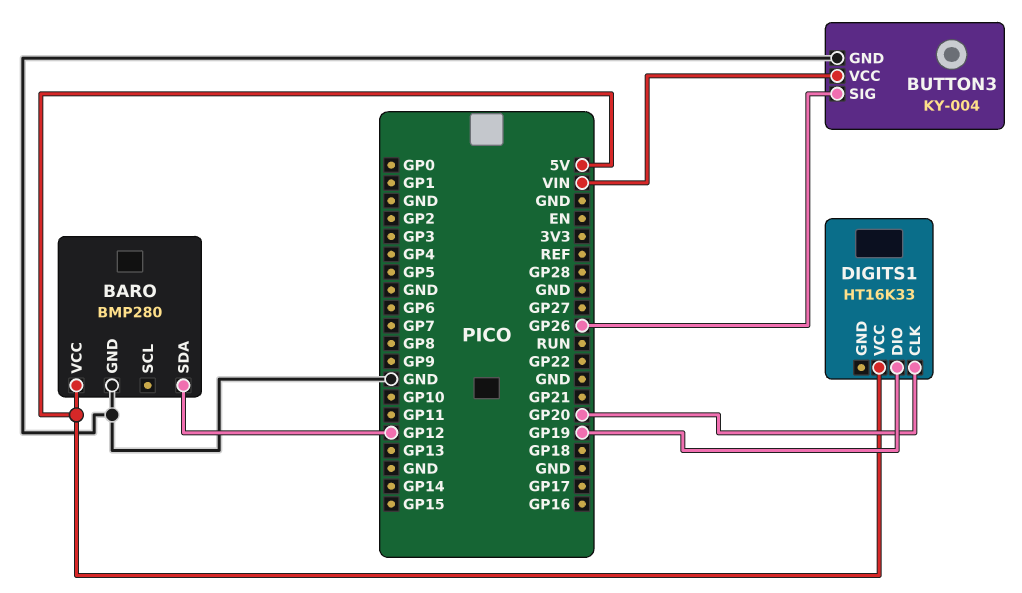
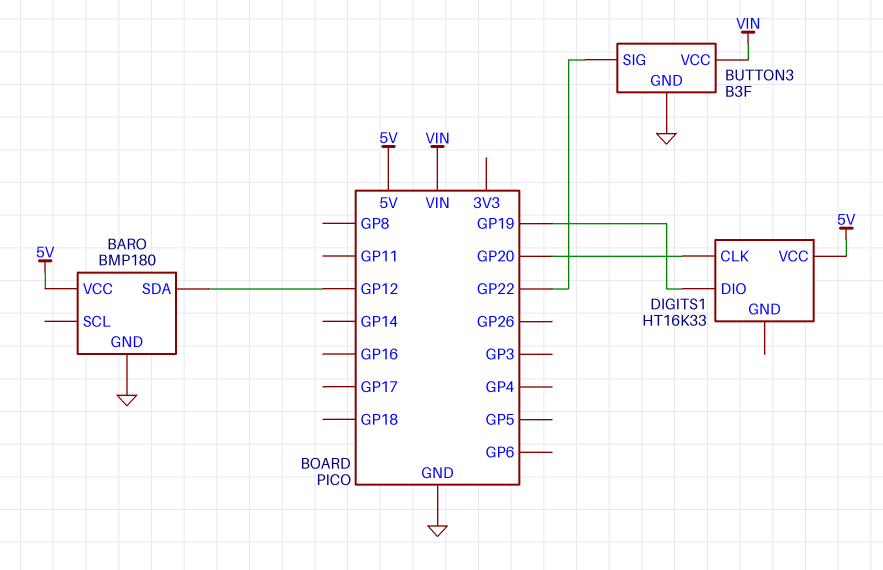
BARO: BMP280 -> BMP180
BUTTON3: KY-004 -> B3F
BUTTON3 pin SIG: GP26 -> GP22

